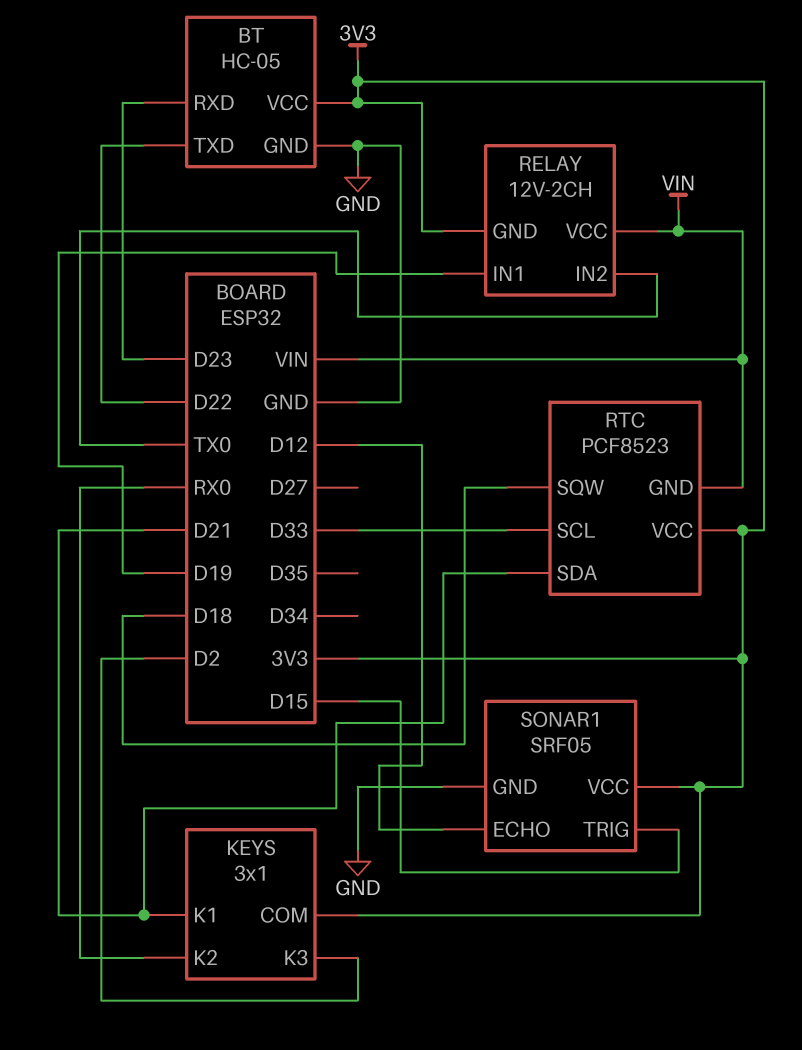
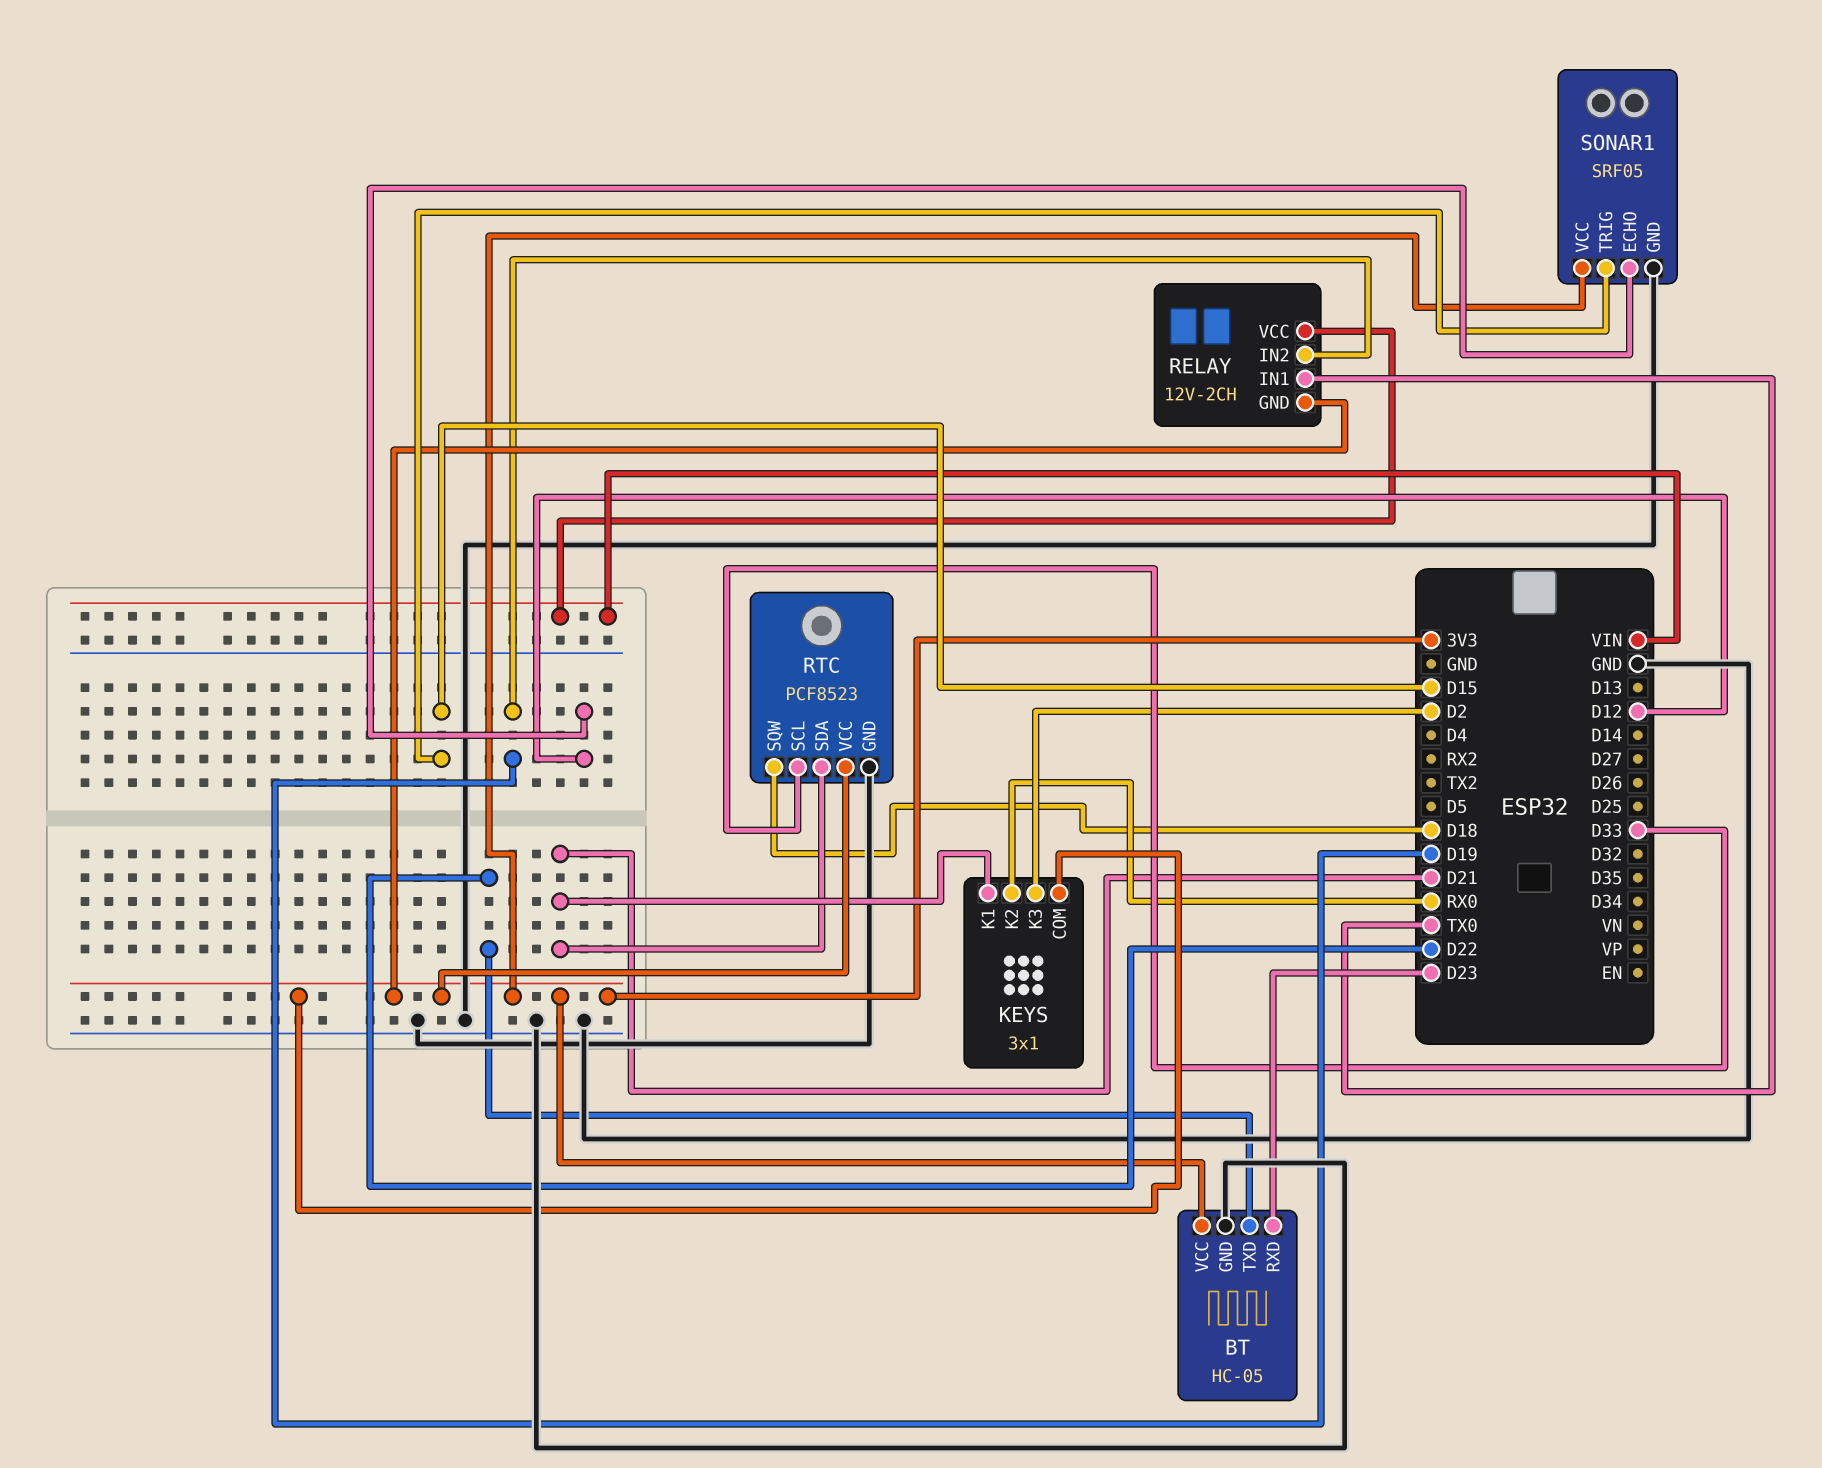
RELAY pin IN1: D19 -> TX0
RELAY pin IN2: TX0 -> D19
RTC pin GND: VIN -> GND

